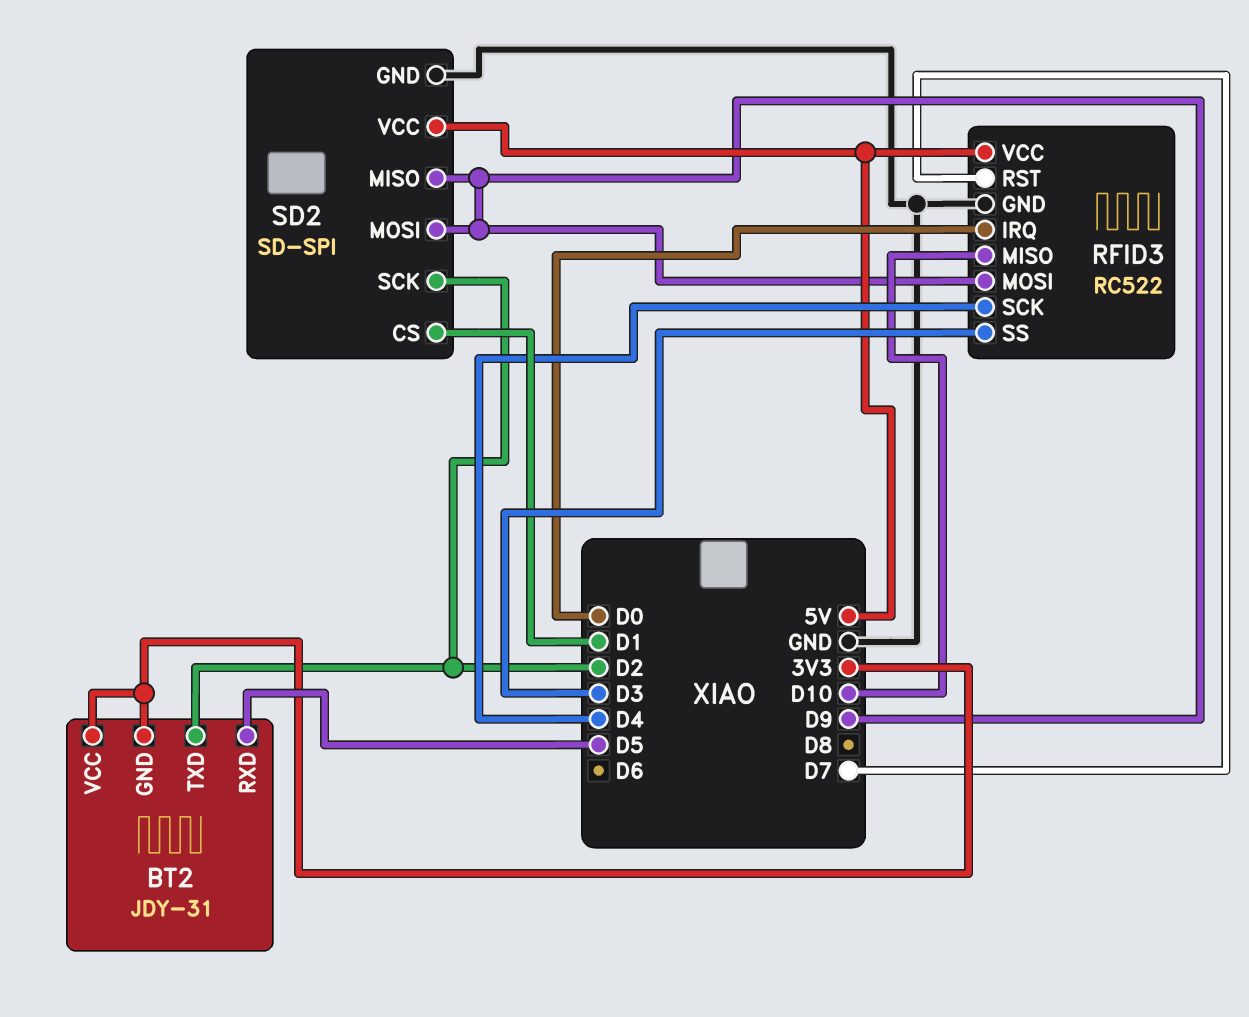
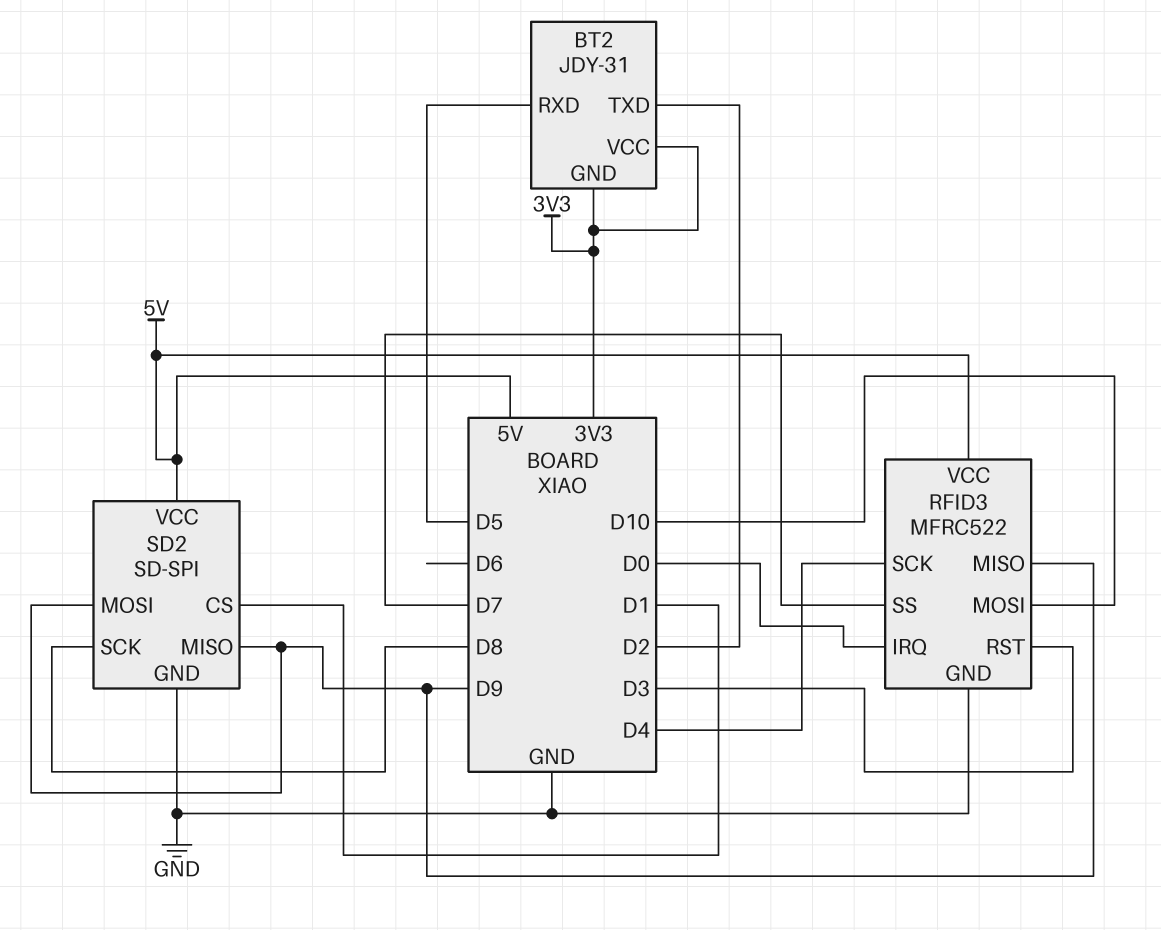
RFID3: RC522 -> MFRC522
RFID3 pin MISO: D10 -> D9
RFID3 pin MOSI: D9 -> D10
RFID3 pin RST: D7 -> D3
RFID3 pin SS: D3 -> D7
SD2 pin SCK: D2 -> D8

